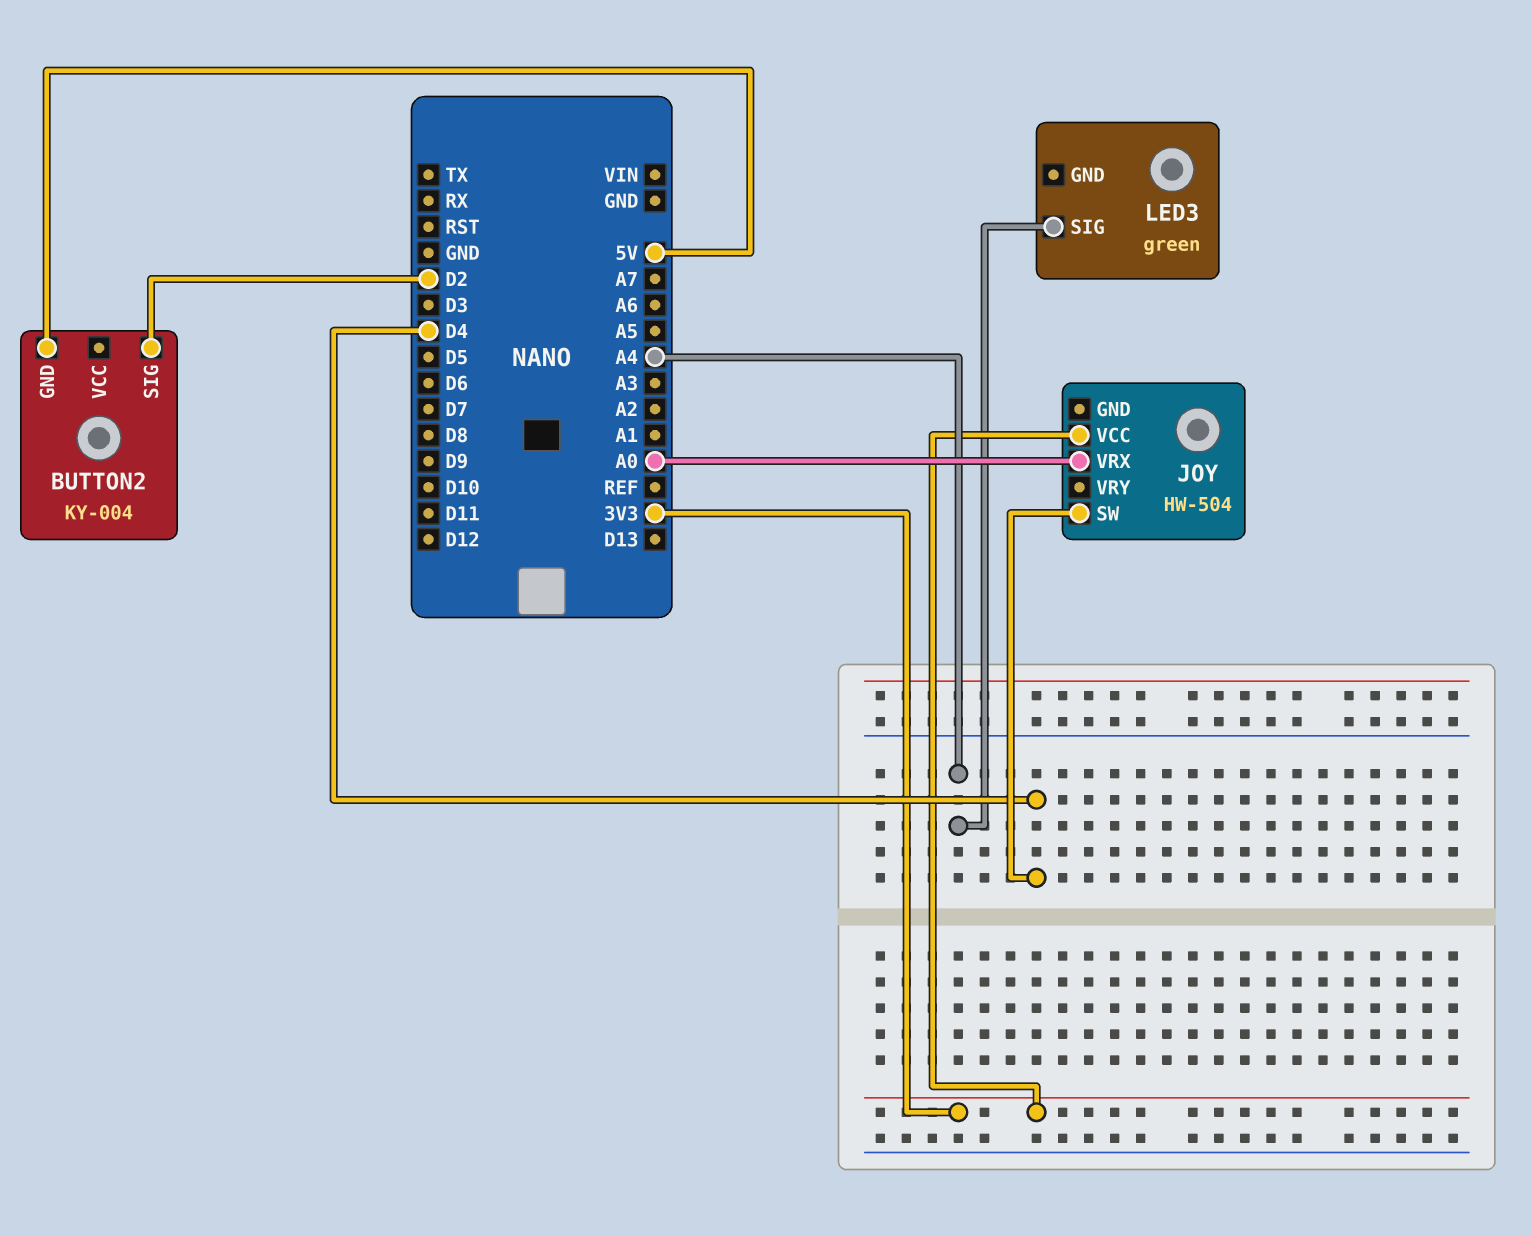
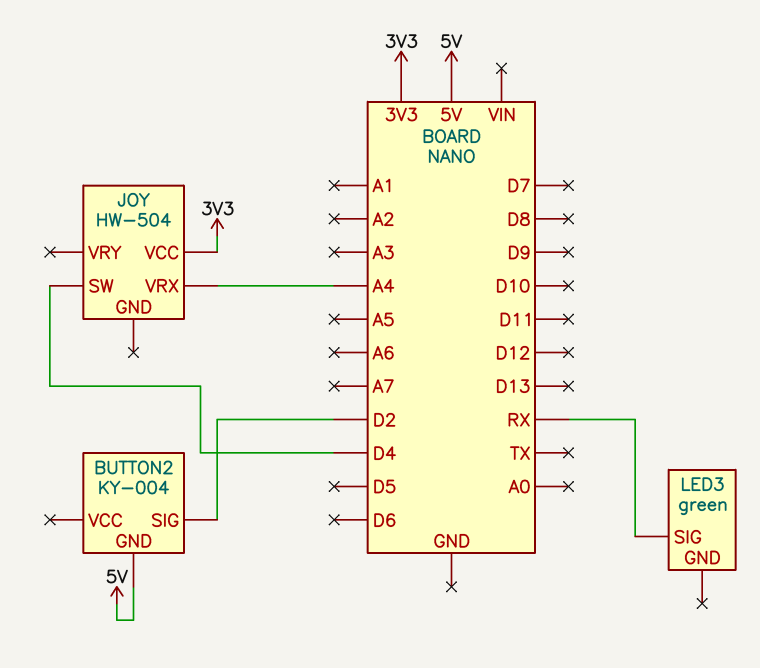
JOY pin VRX: A0 -> A4
LED3 pin SIG: A4 -> RX

